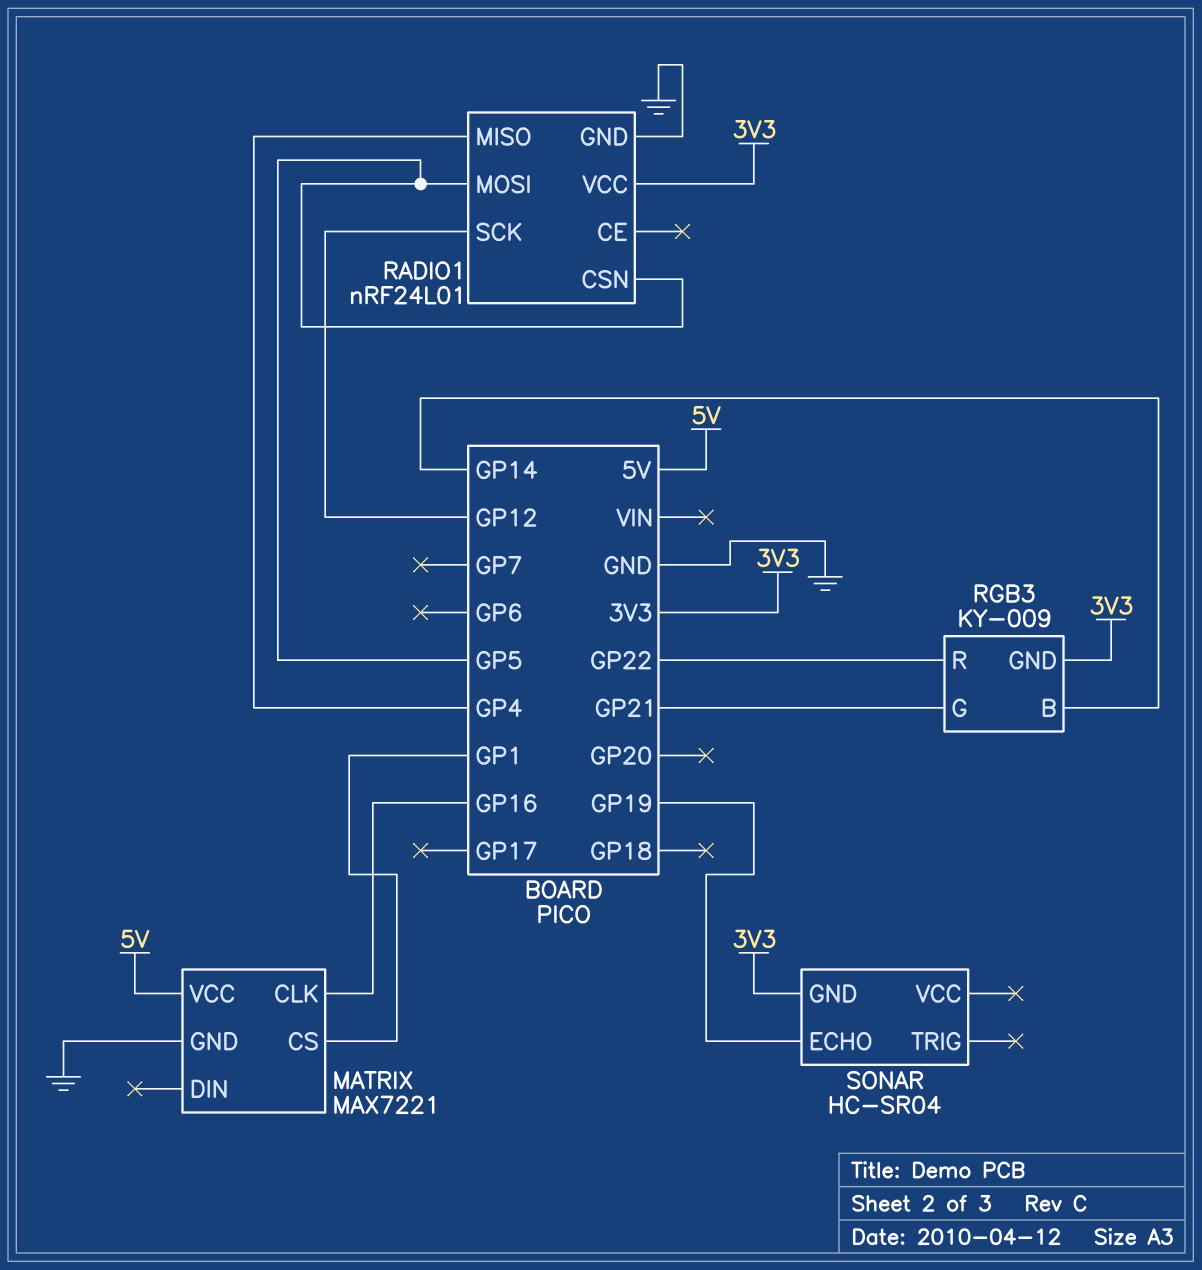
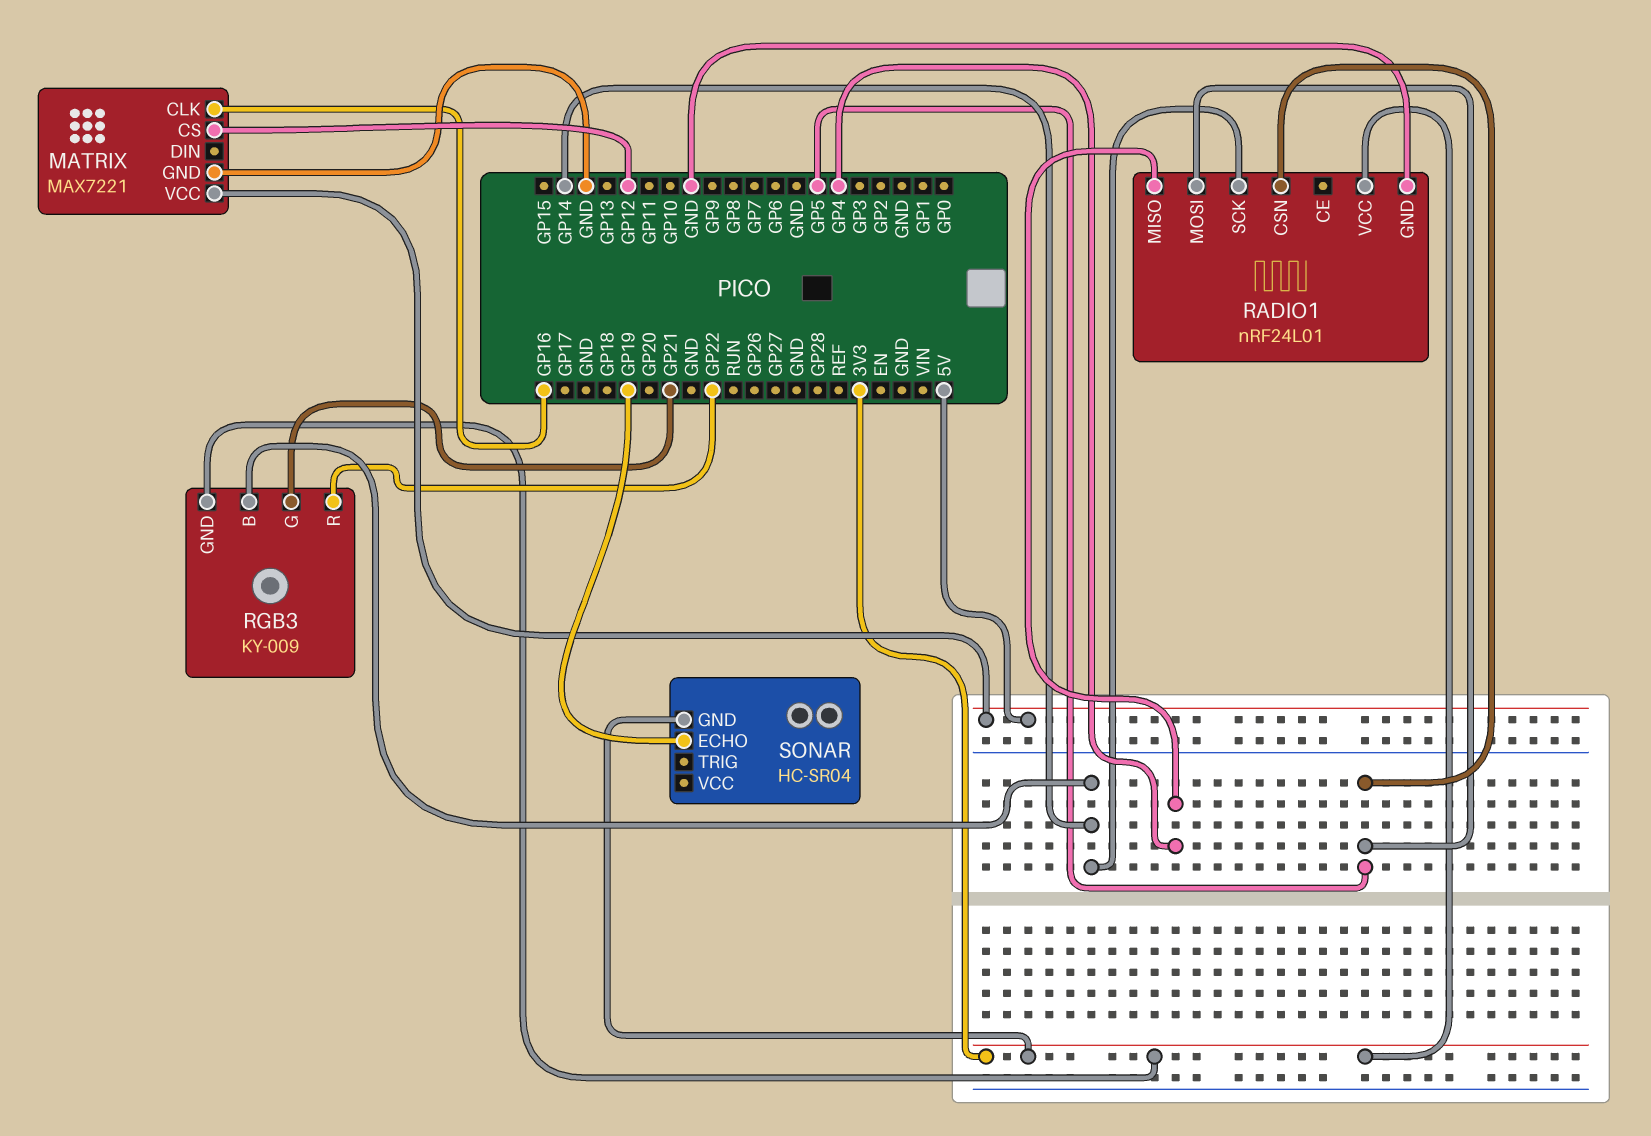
MATRIX pin CS: GP1 -> GP12
RADIO1 pin SCK: GP12 -> GP14

